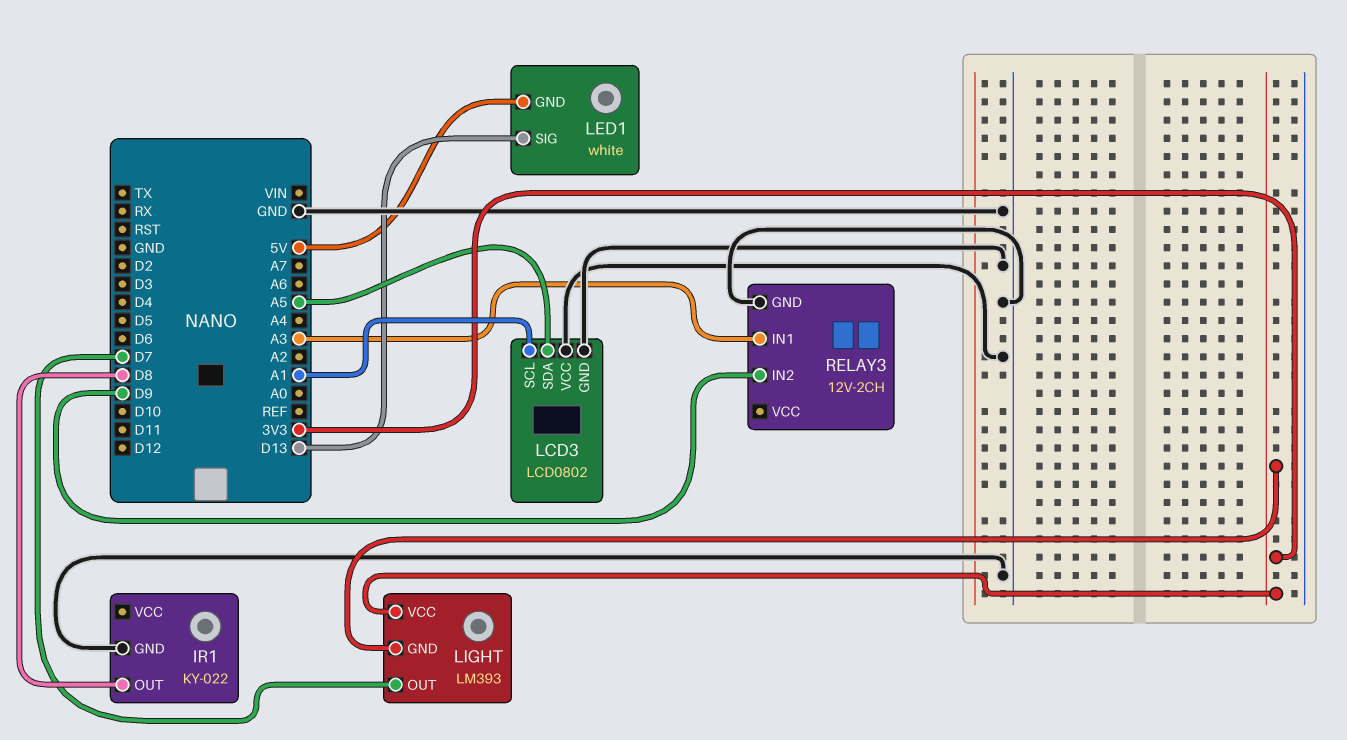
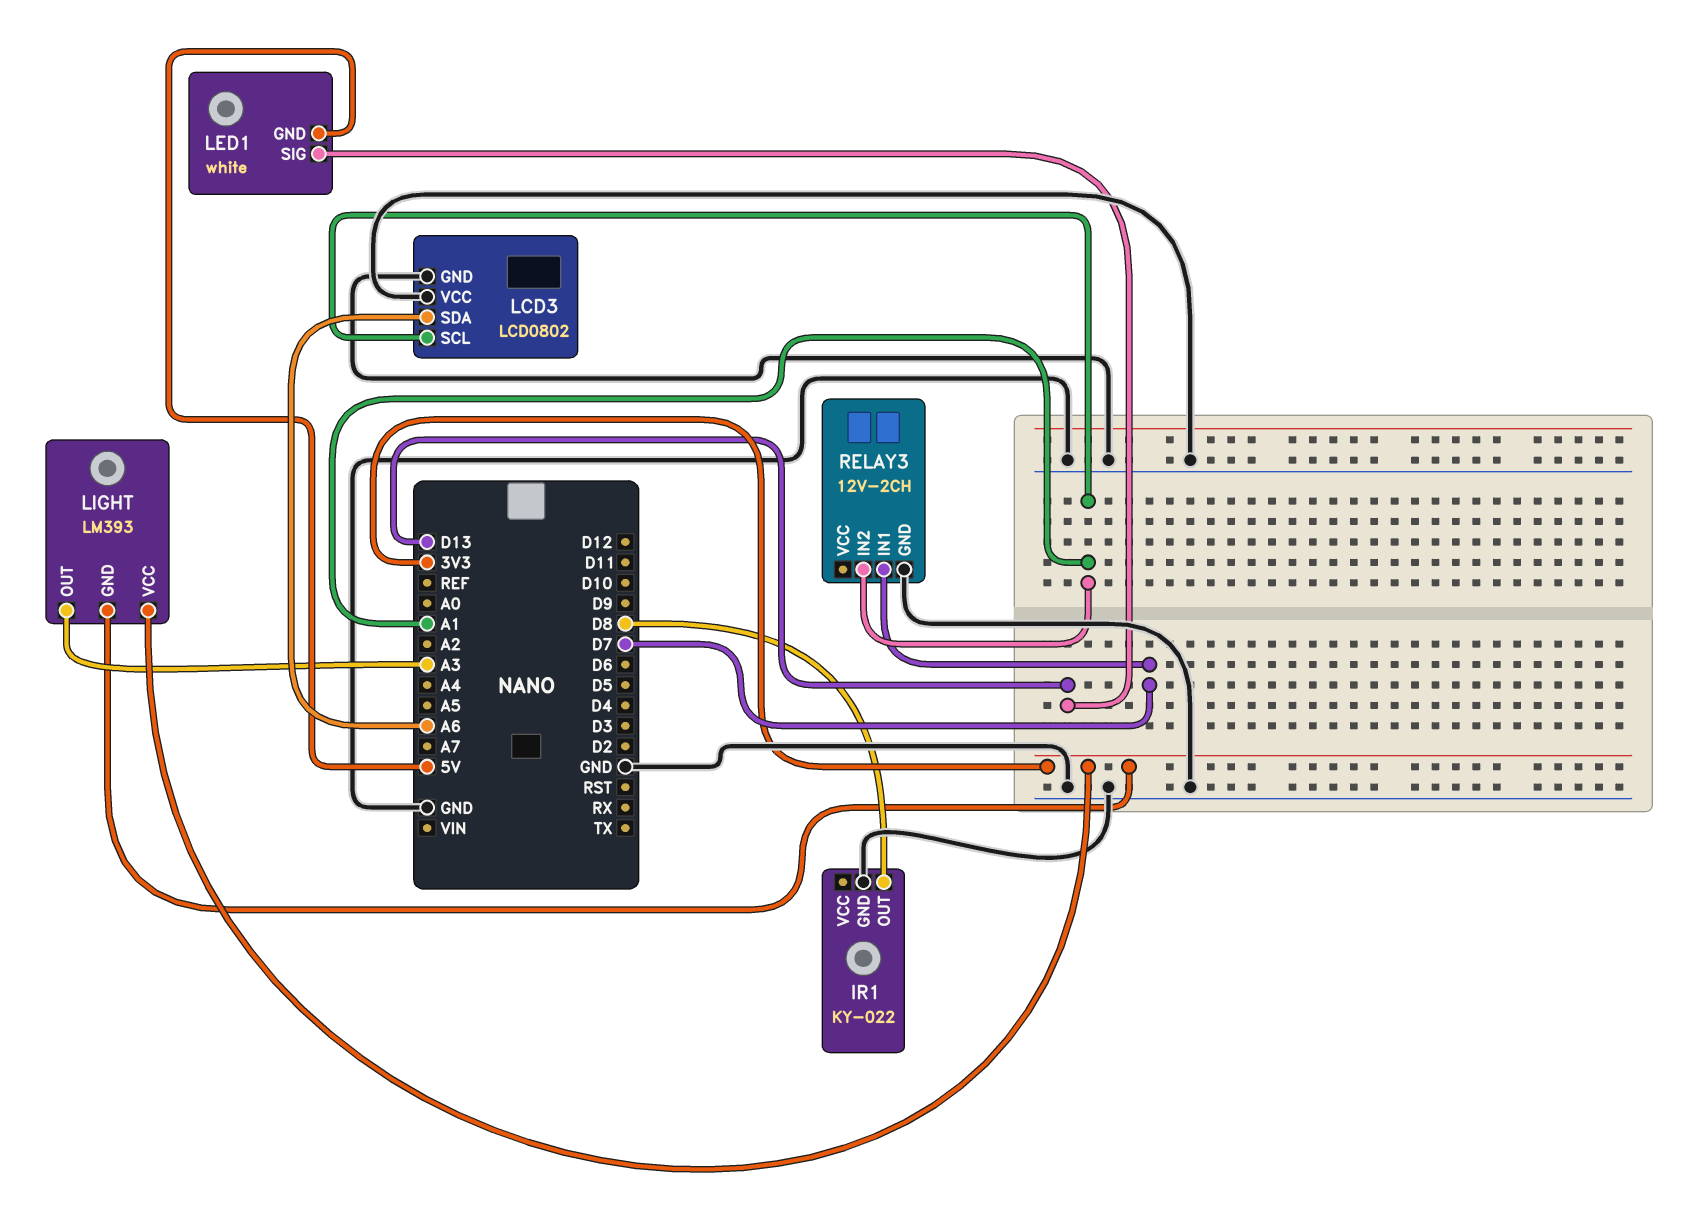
LCD3 pin SDA: A5 -> A6
LIGHT pin OUT: D7 -> A3
RELAY3 pin IN1: A3 -> D7
RELAY3 pin IN2: D9 -> A1

